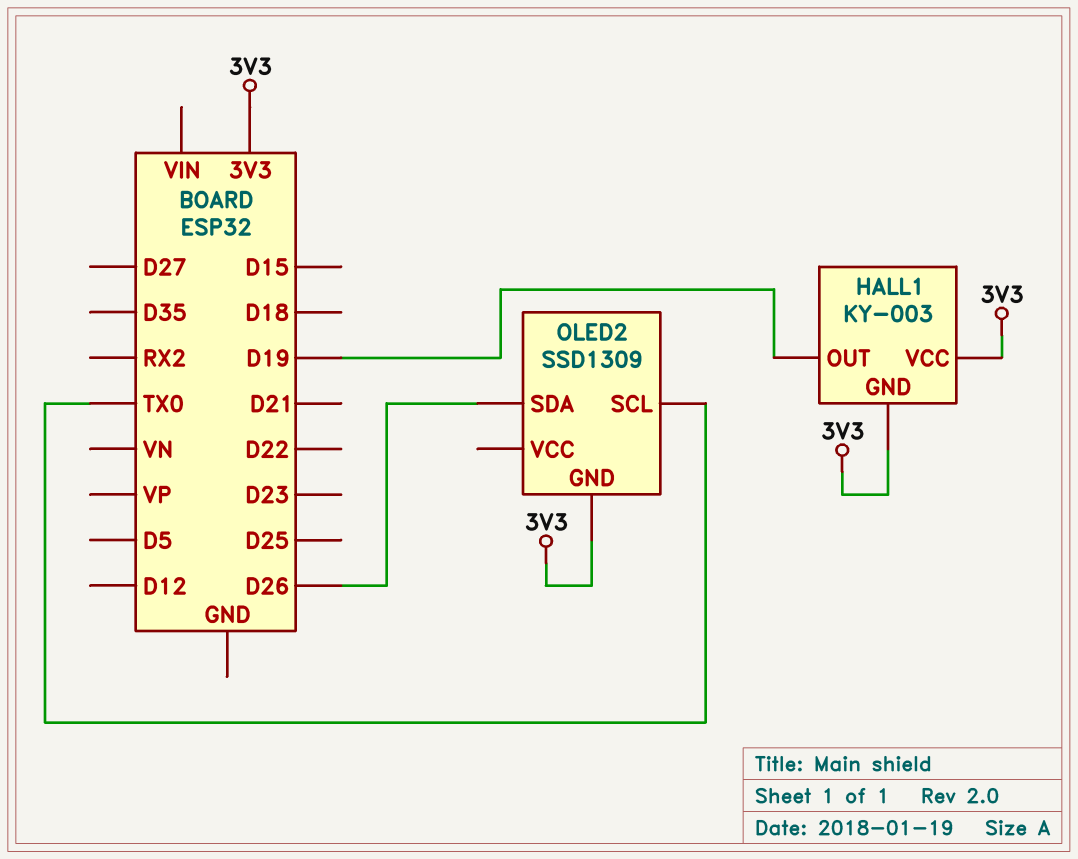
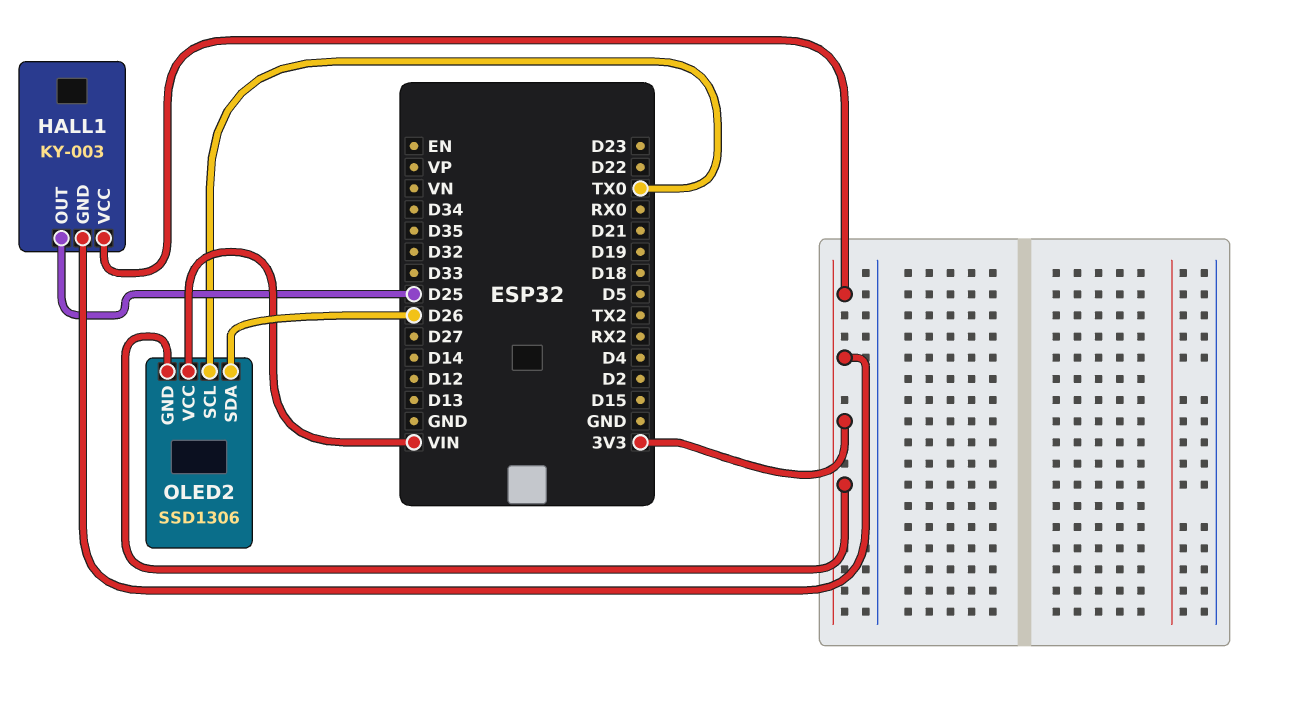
HALL1 pin OUT: D19 -> D25
OLED2: SSD1309 -> SSD1306
OLED2 pin VCC: none -> VIN

